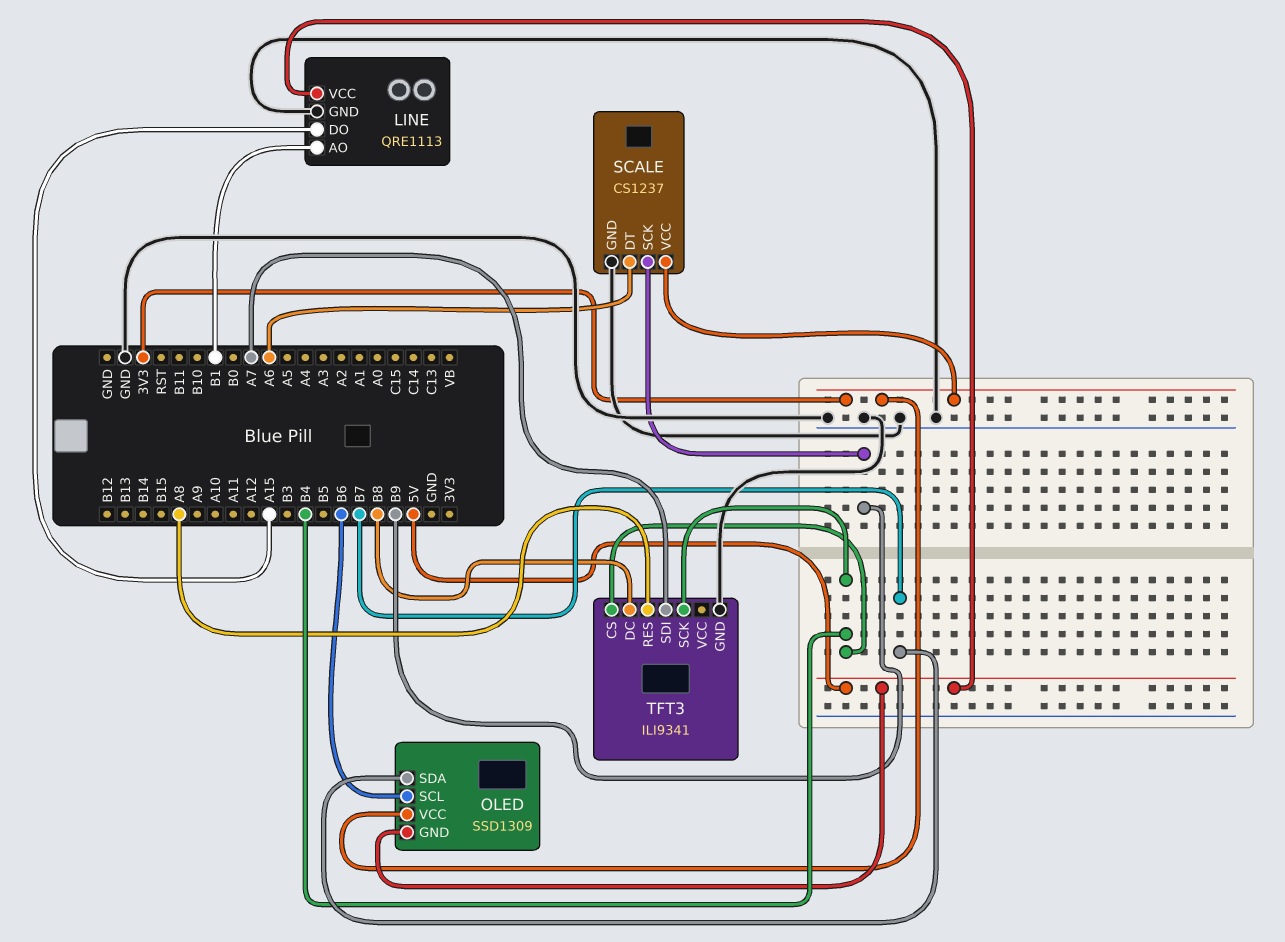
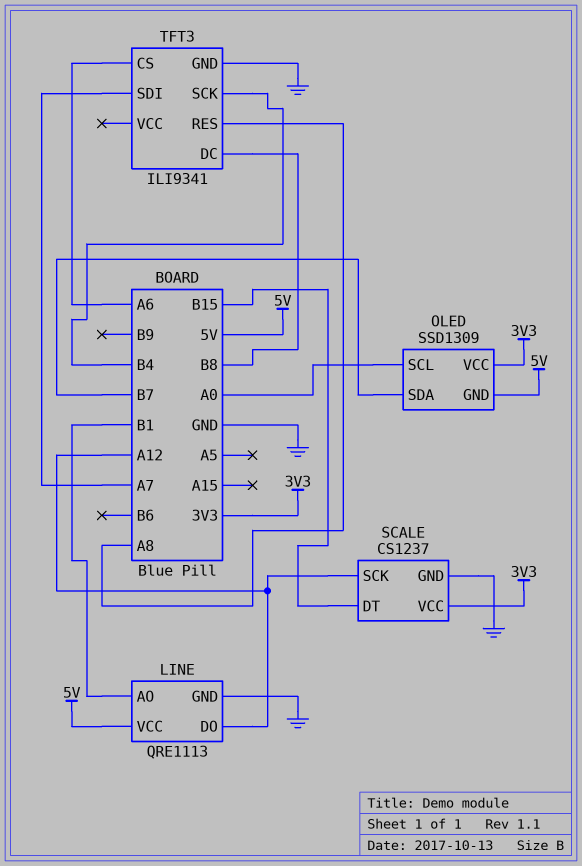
LINE pin DO: A15 -> A12
OLED pin SCL: B6 -> A0
SCALE pin DT: A6 -> B15
SCALE pin SCK: B9 -> A12
TFT3 pin CS: B4 -> A6

